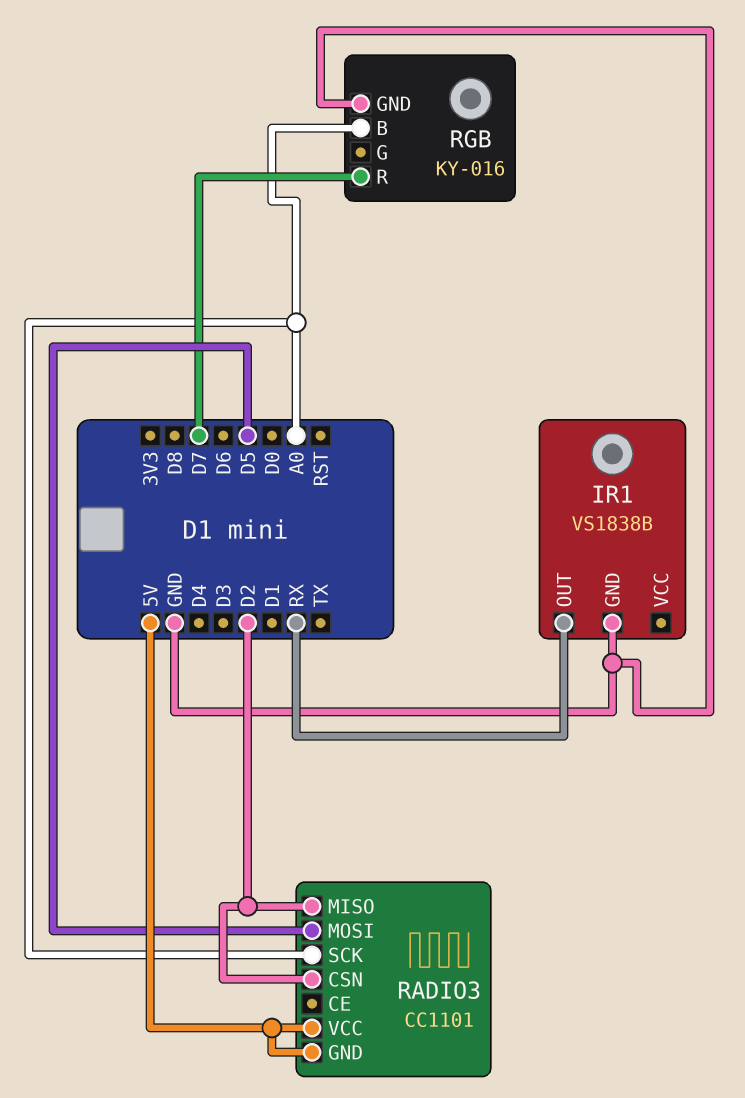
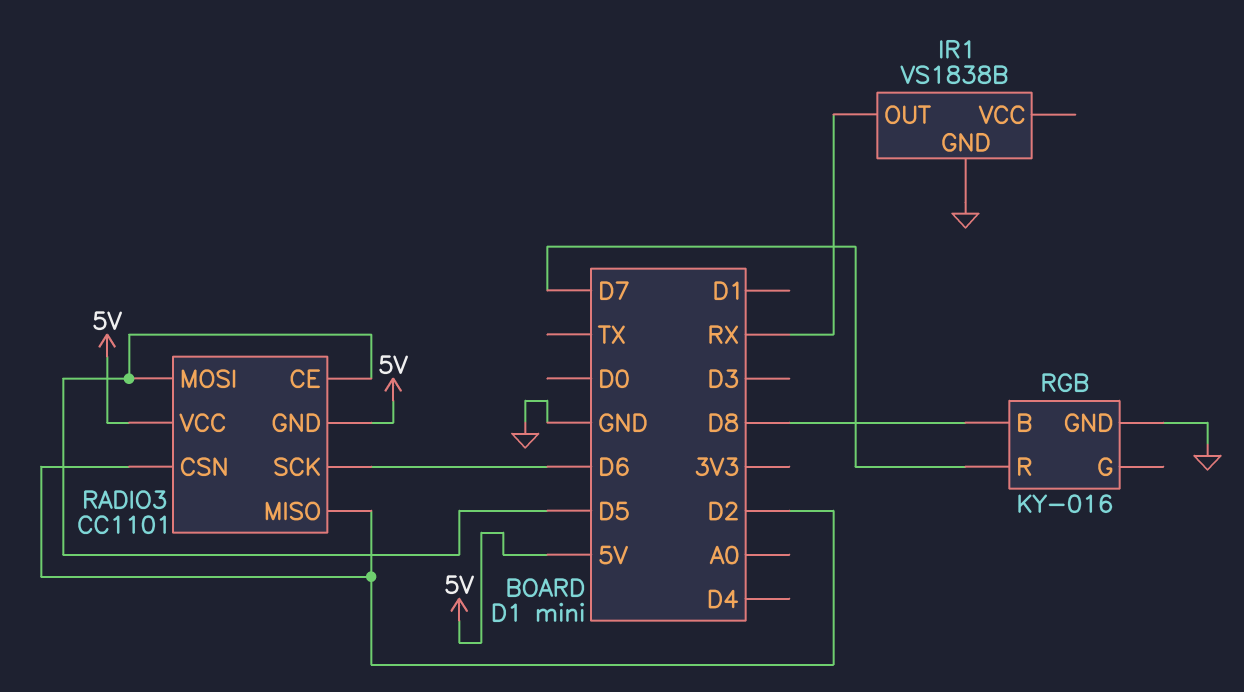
RADIO3 pin CE: none -> D5
RADIO3 pin SCK: A0 -> D6
RGB pin B: A0 -> D8

